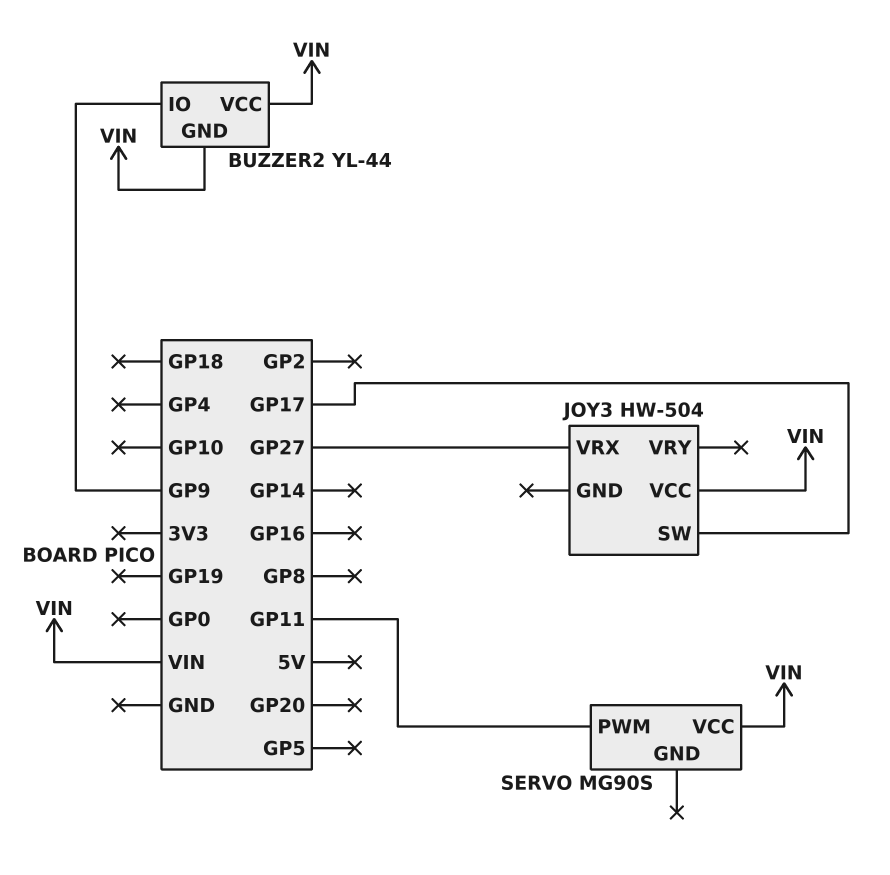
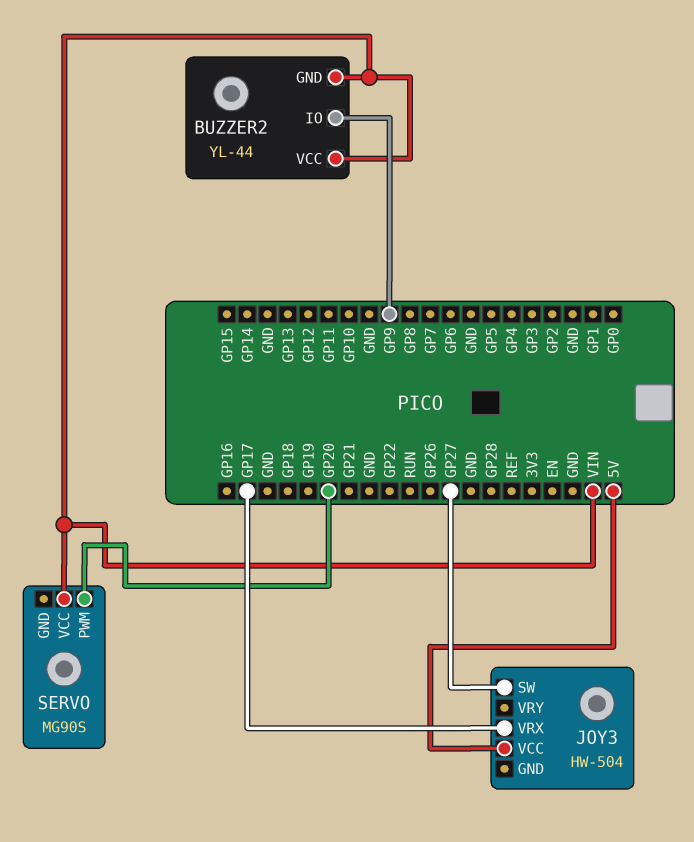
JOY3 pin SW: GP17 -> GP27
JOY3 pin VCC: VIN -> 5V
JOY3 pin VRX: GP27 -> GP17
SERVO pin PWM: GP11 -> GP20

